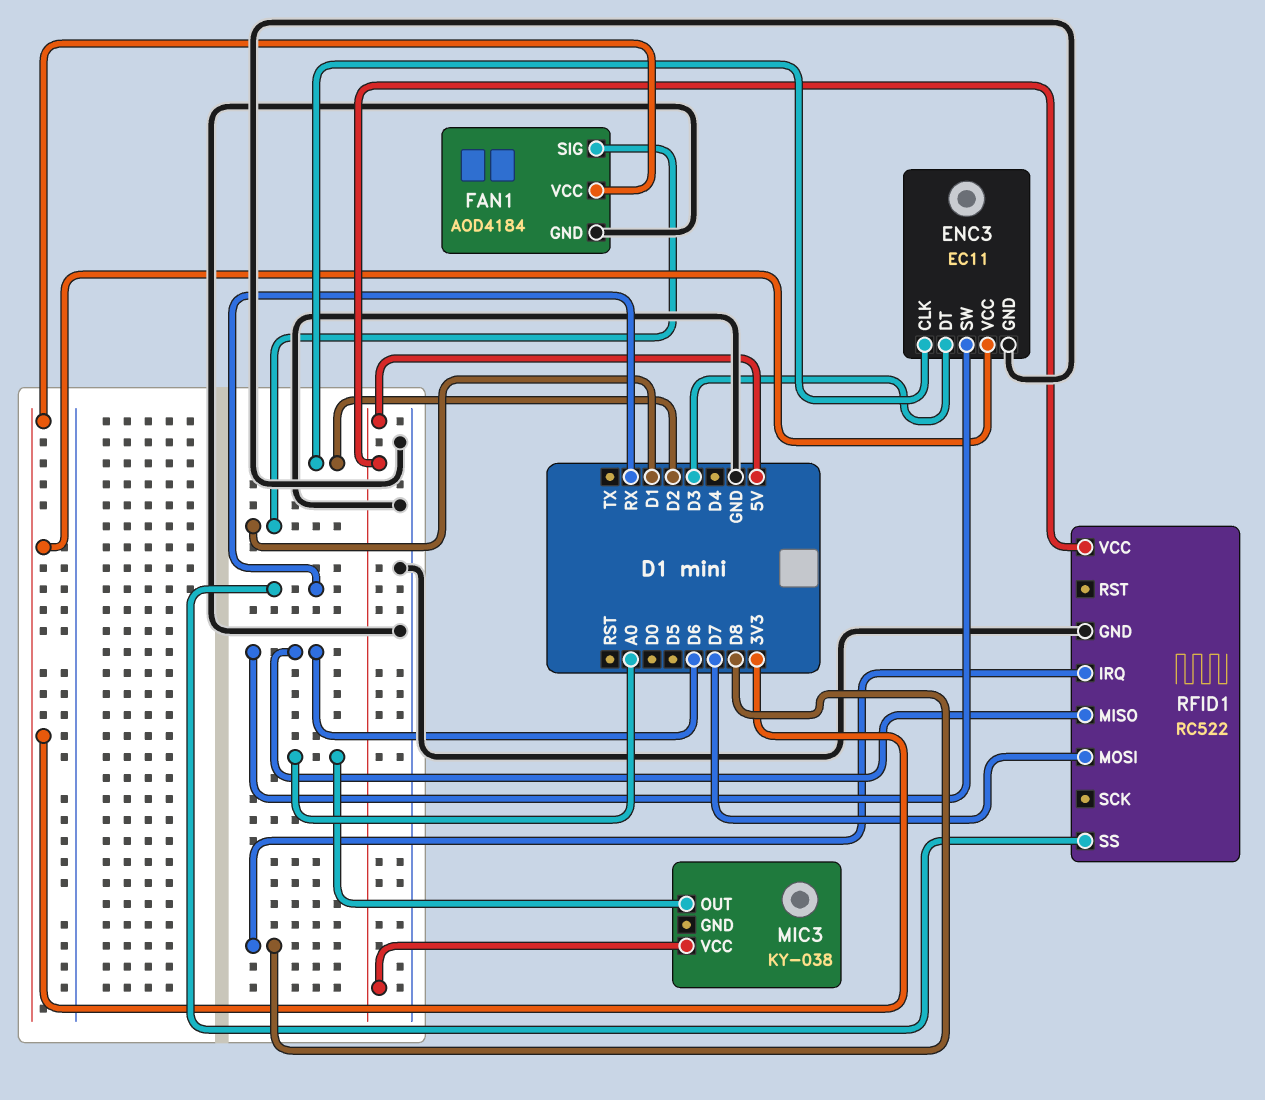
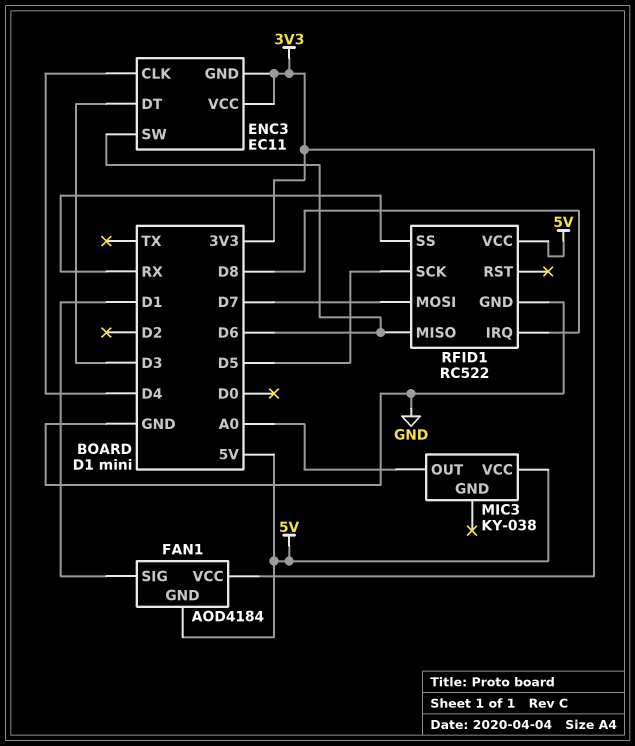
ENC3 pin CLK: D2 -> D4
ENC3 pin GND: GND -> 3V3
FAN1 pin GND: GND -> 5V
RFID1 pin SCK: none -> D5

